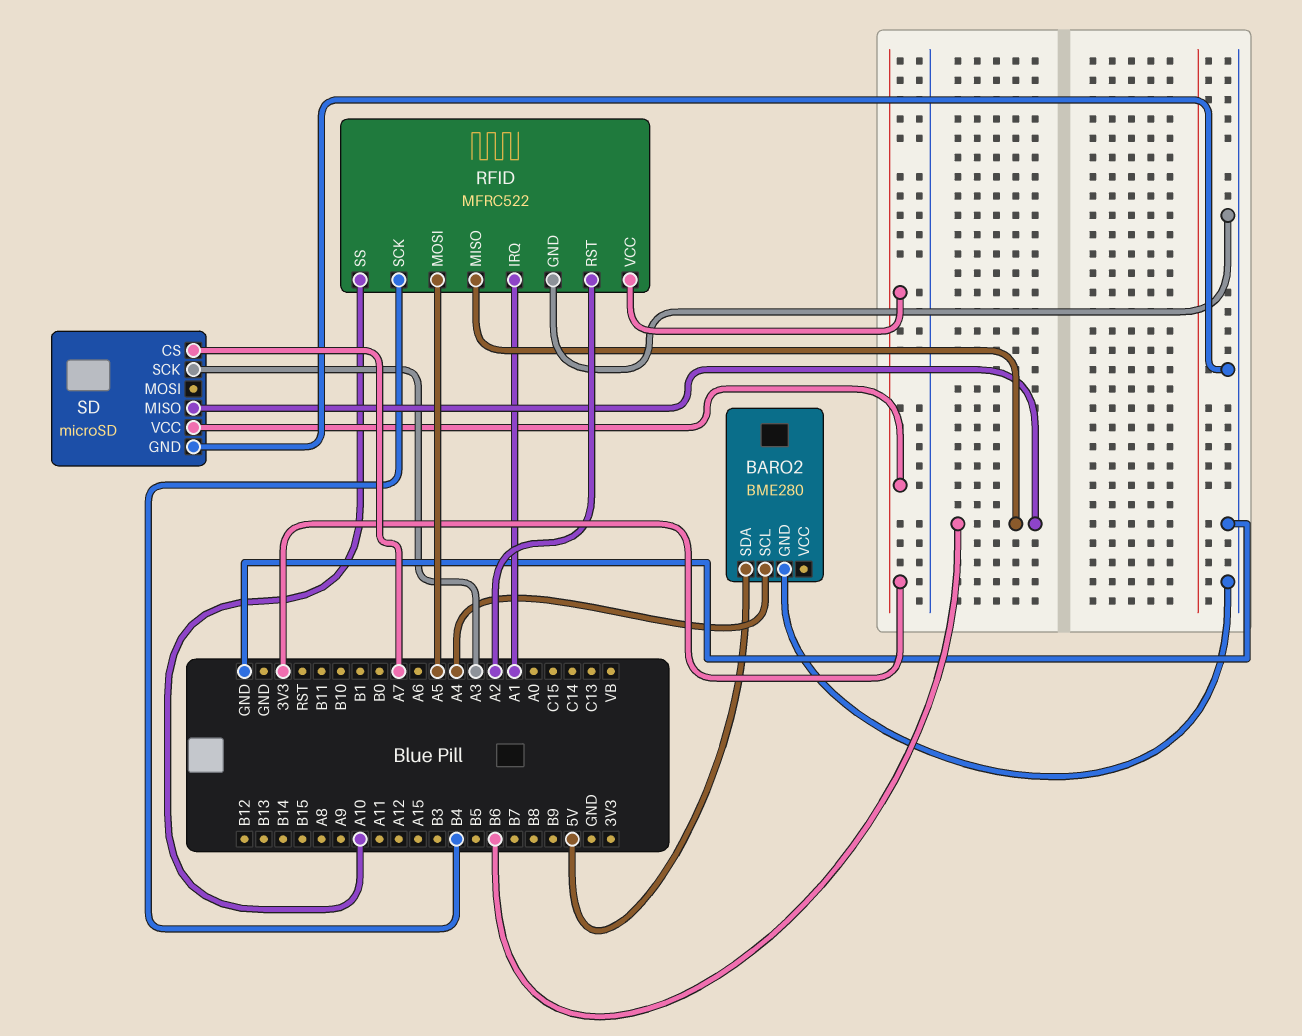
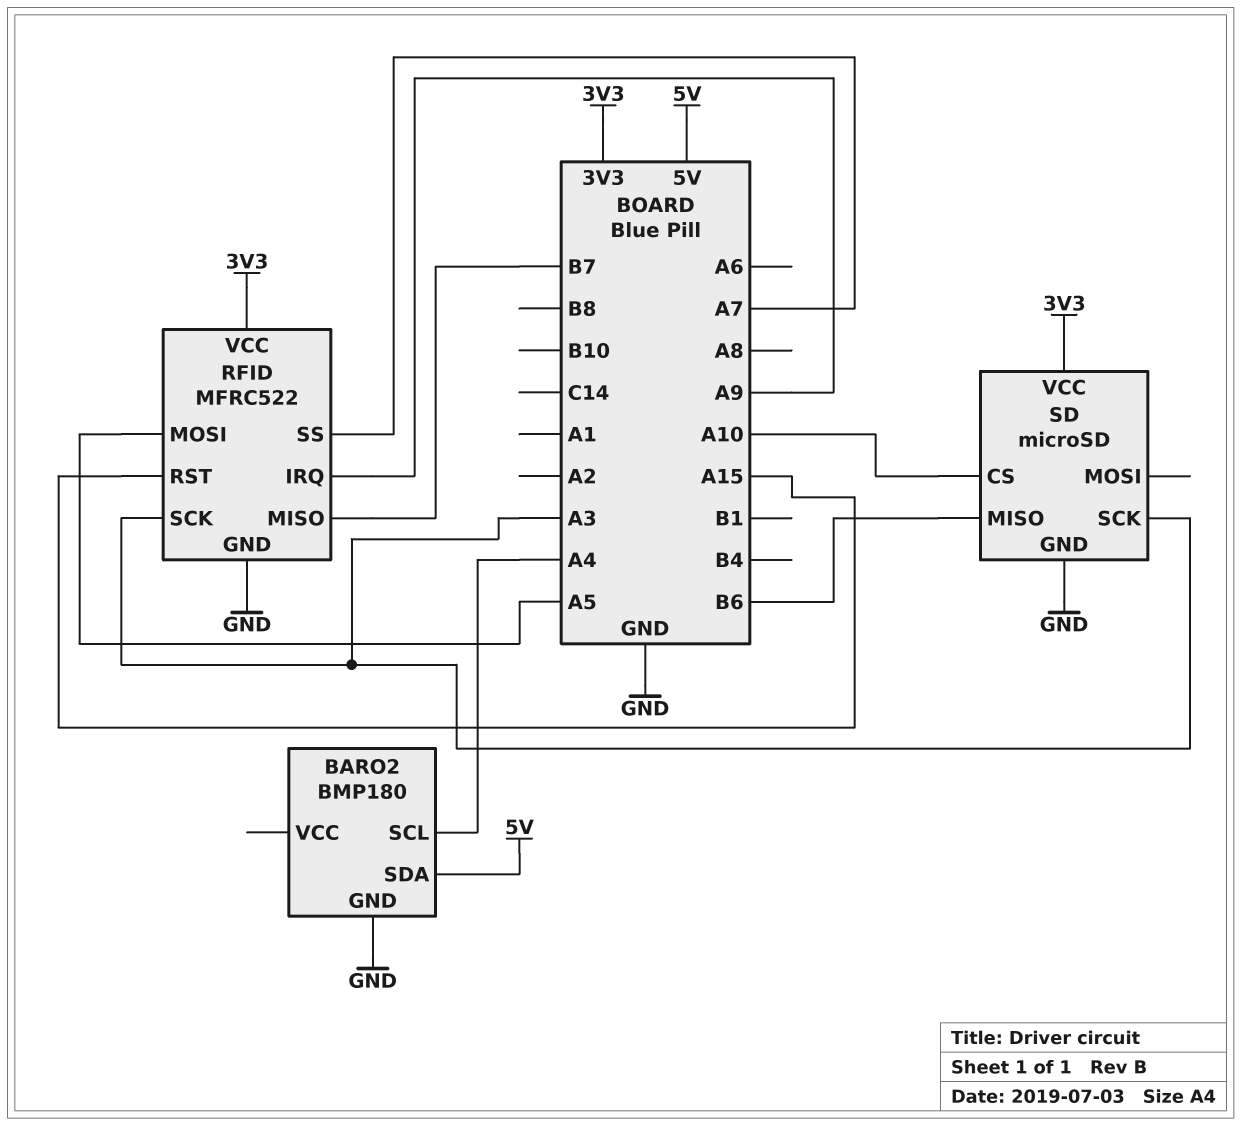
BARO2: BME280 -> BMP180
RFID pin IRQ: A1 -> A9
RFID pin MISO: B6 -> B7
RFID pin RST: A2 -> A15
RFID pin SCK: B4 -> A3
RFID pin SS: A10 -> A7
SD pin CS: A7 -> A10

